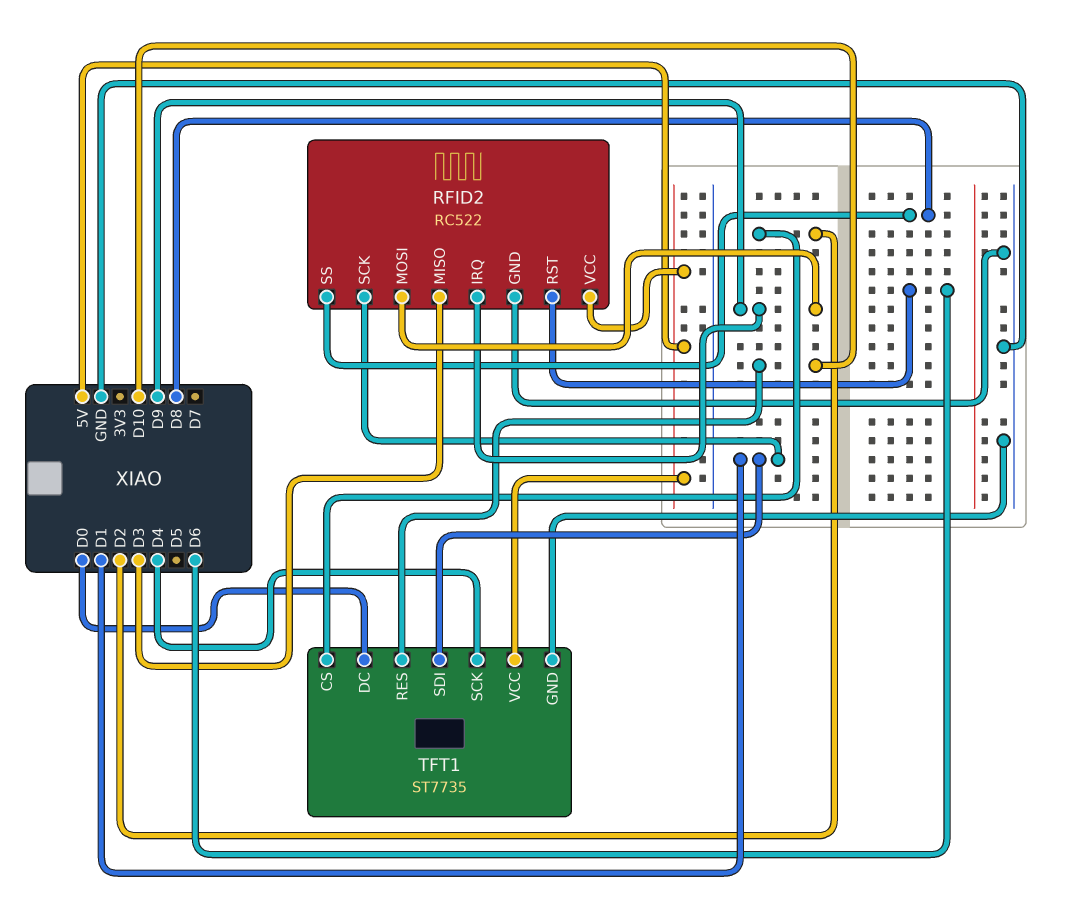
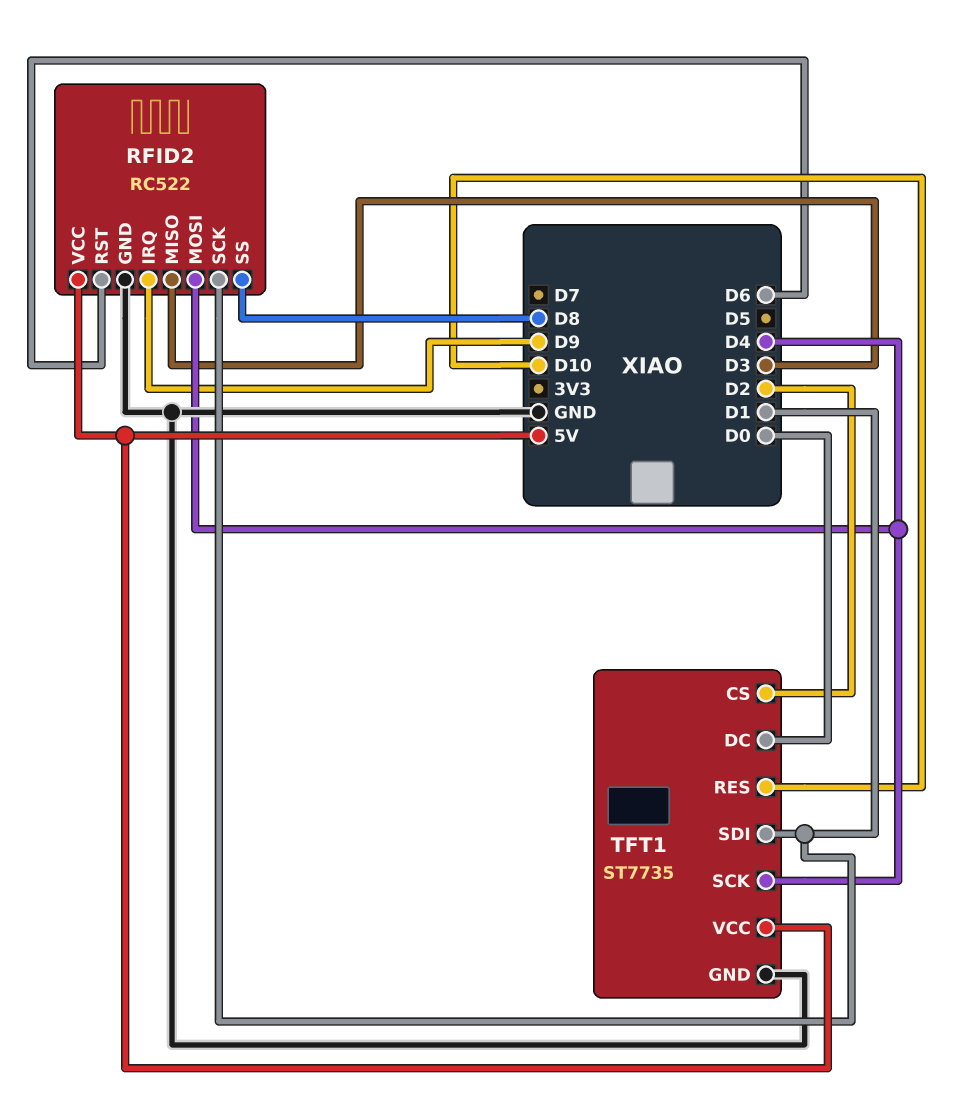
RFID2 pin MOSI: D9 -> D4

